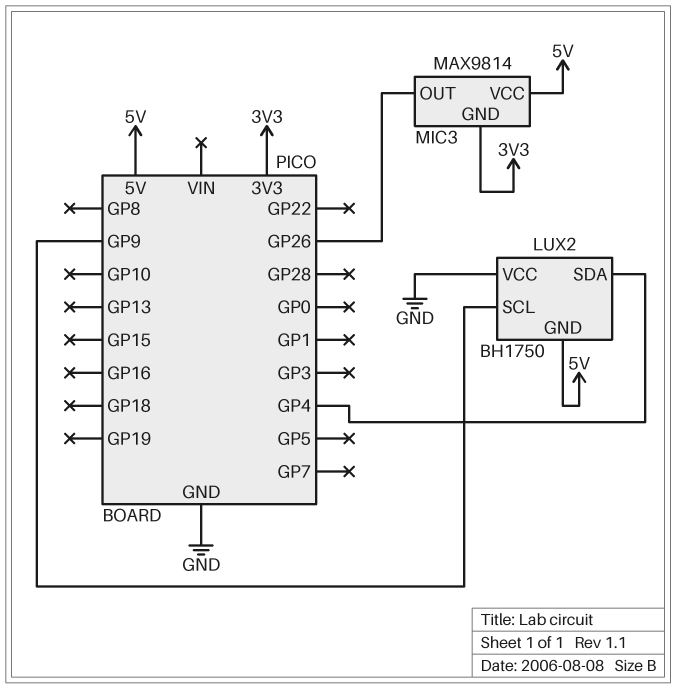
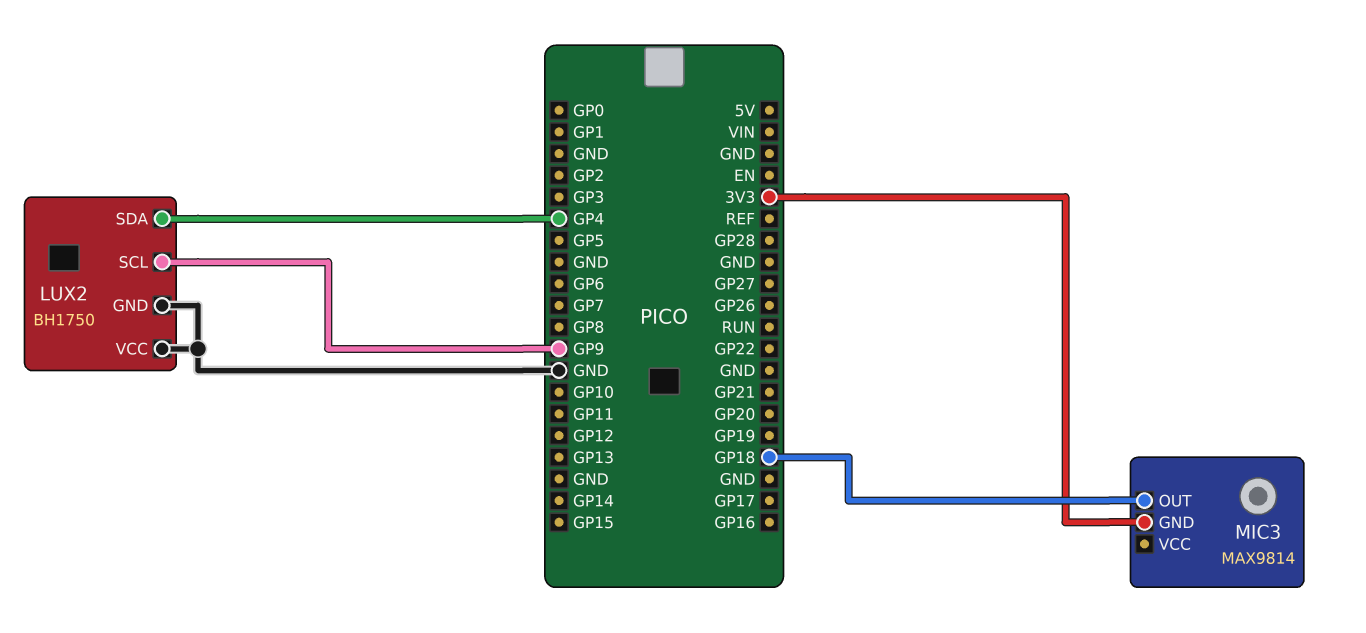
LUX2 pin GND: 5V -> GND
MIC3 pin OUT: GP26 -> GP18
MIC3 pin VCC: 5V -> none

